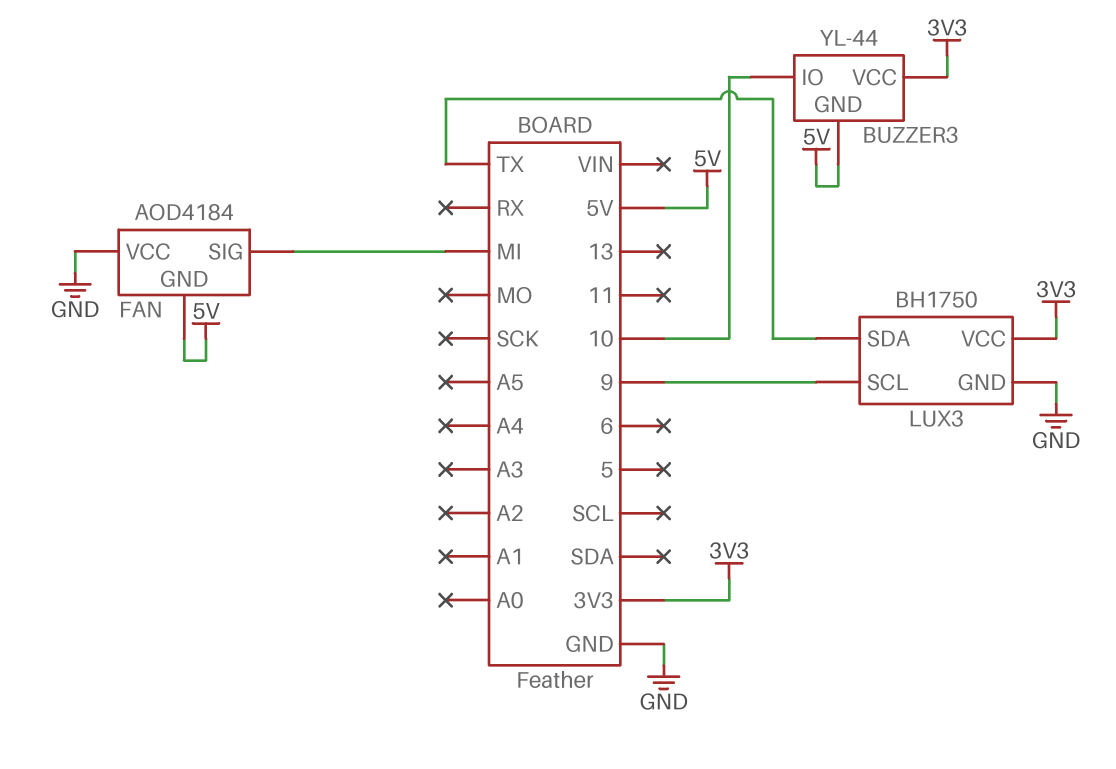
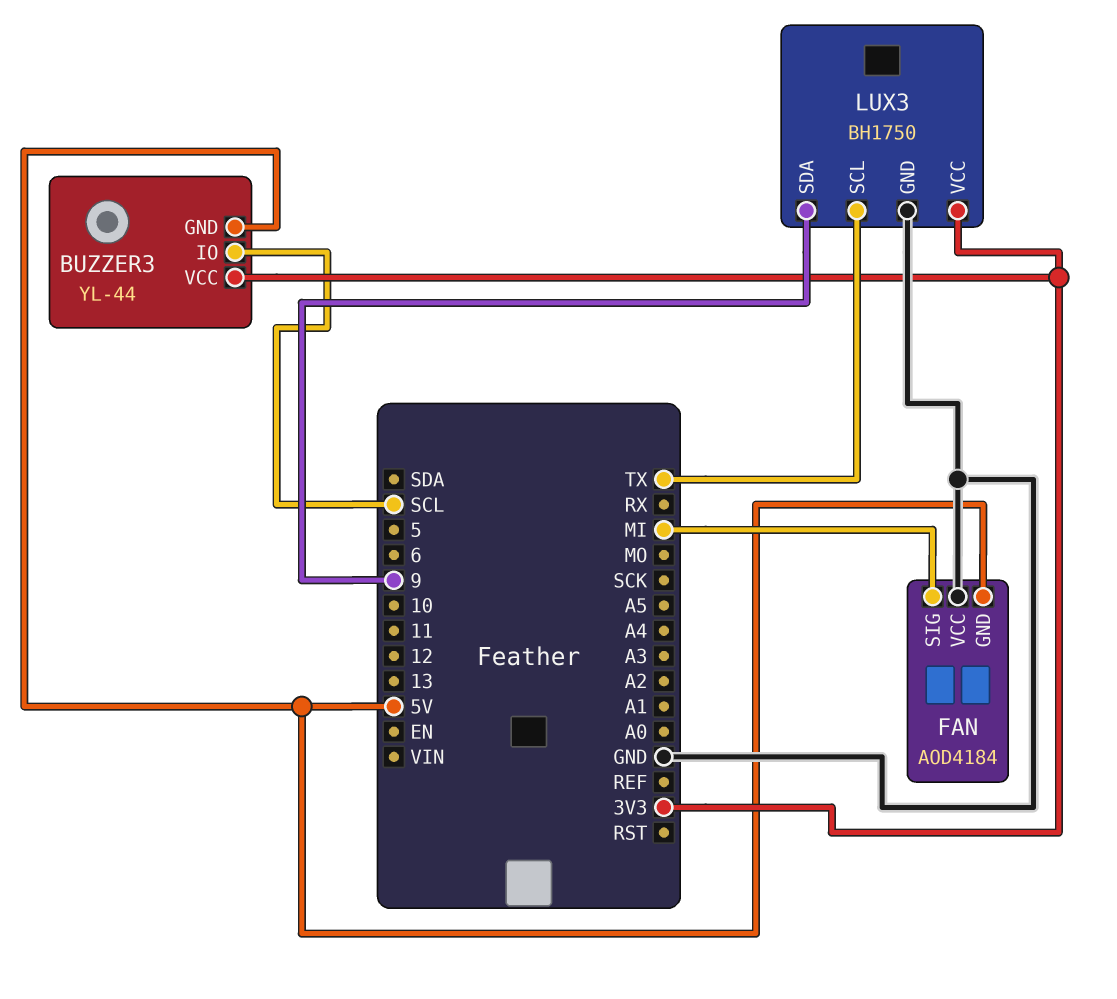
BUZZER3 pin IO: 10 -> SCL
LUX3 pin SCL: 9 -> TX
LUX3 pin SDA: TX -> 9

